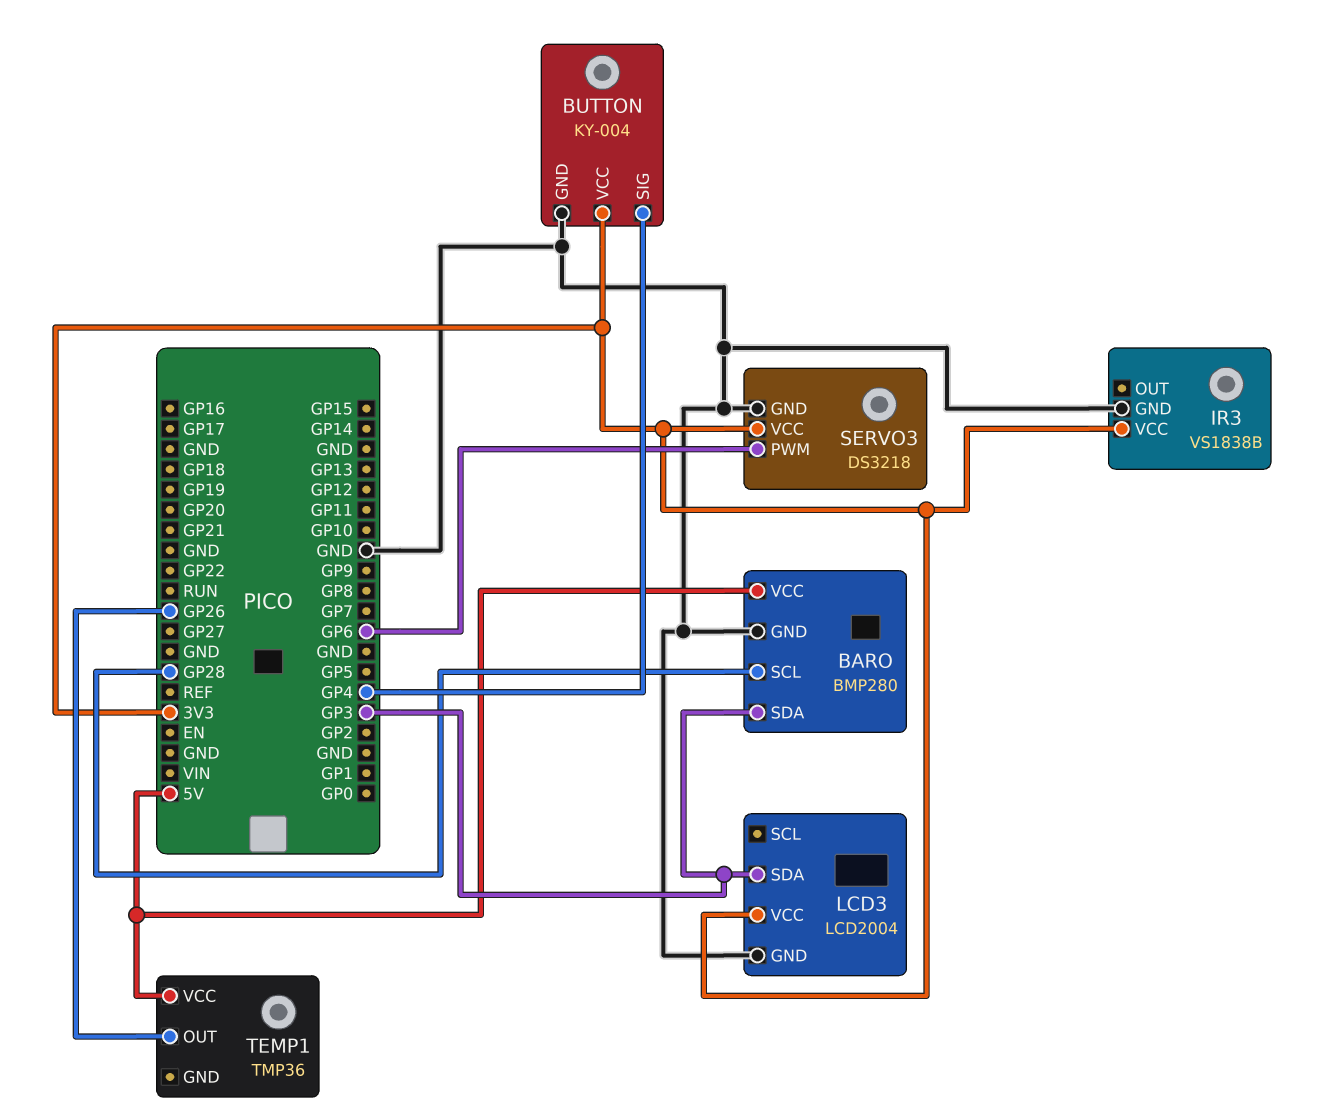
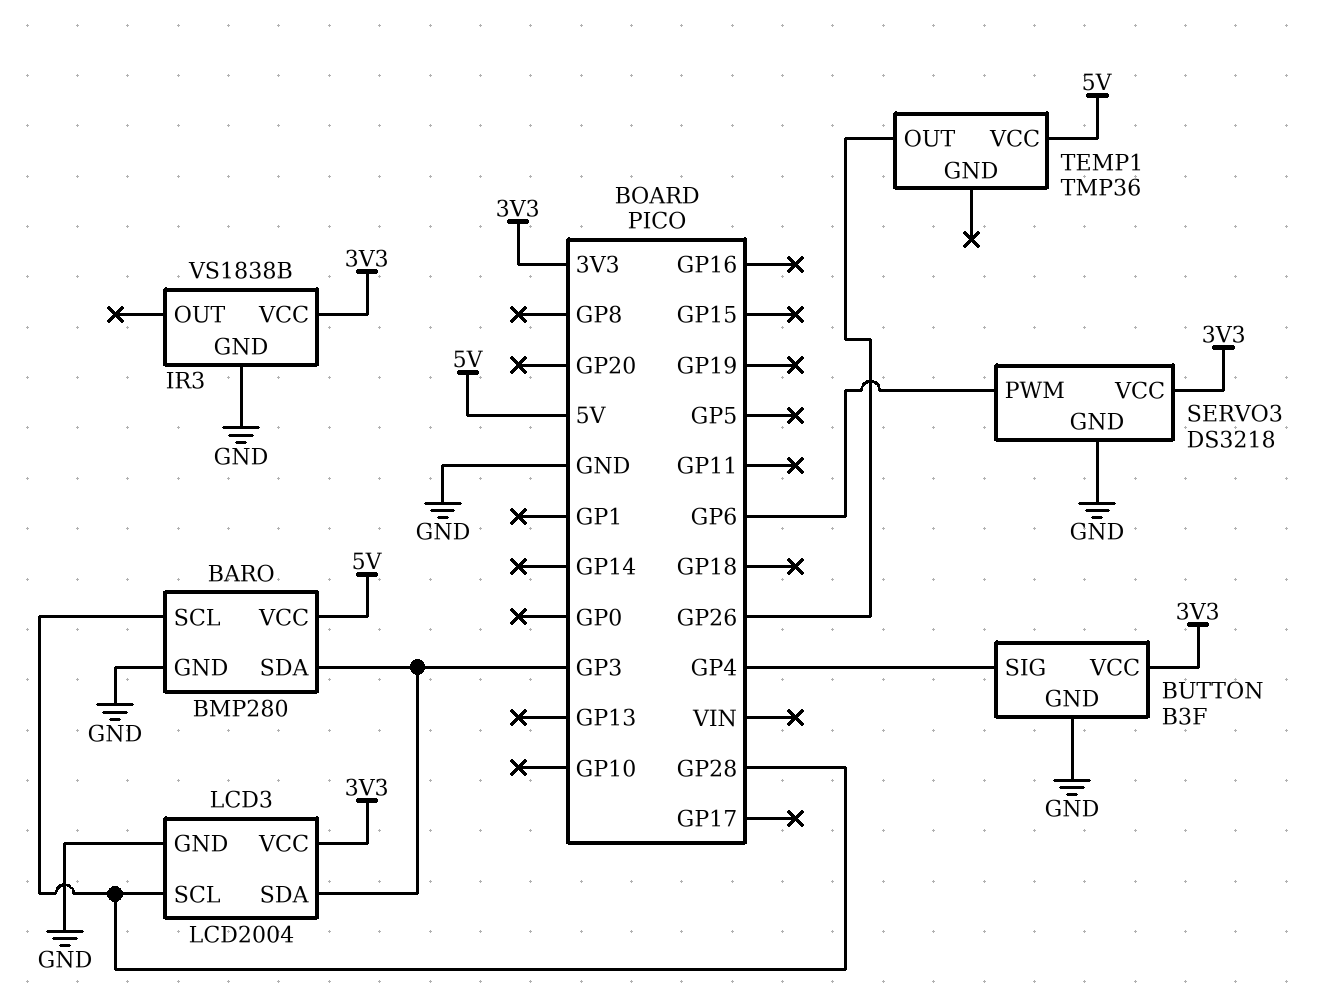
BUTTON: KY-004 -> B3F
LCD3 pin SCL: none -> GP28

